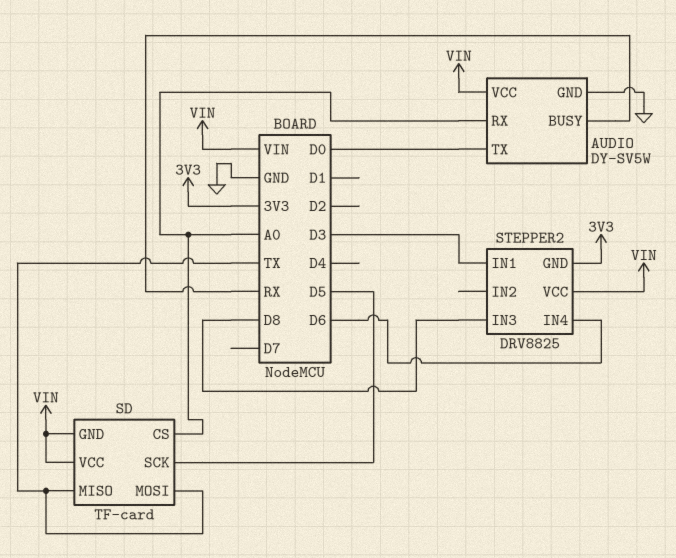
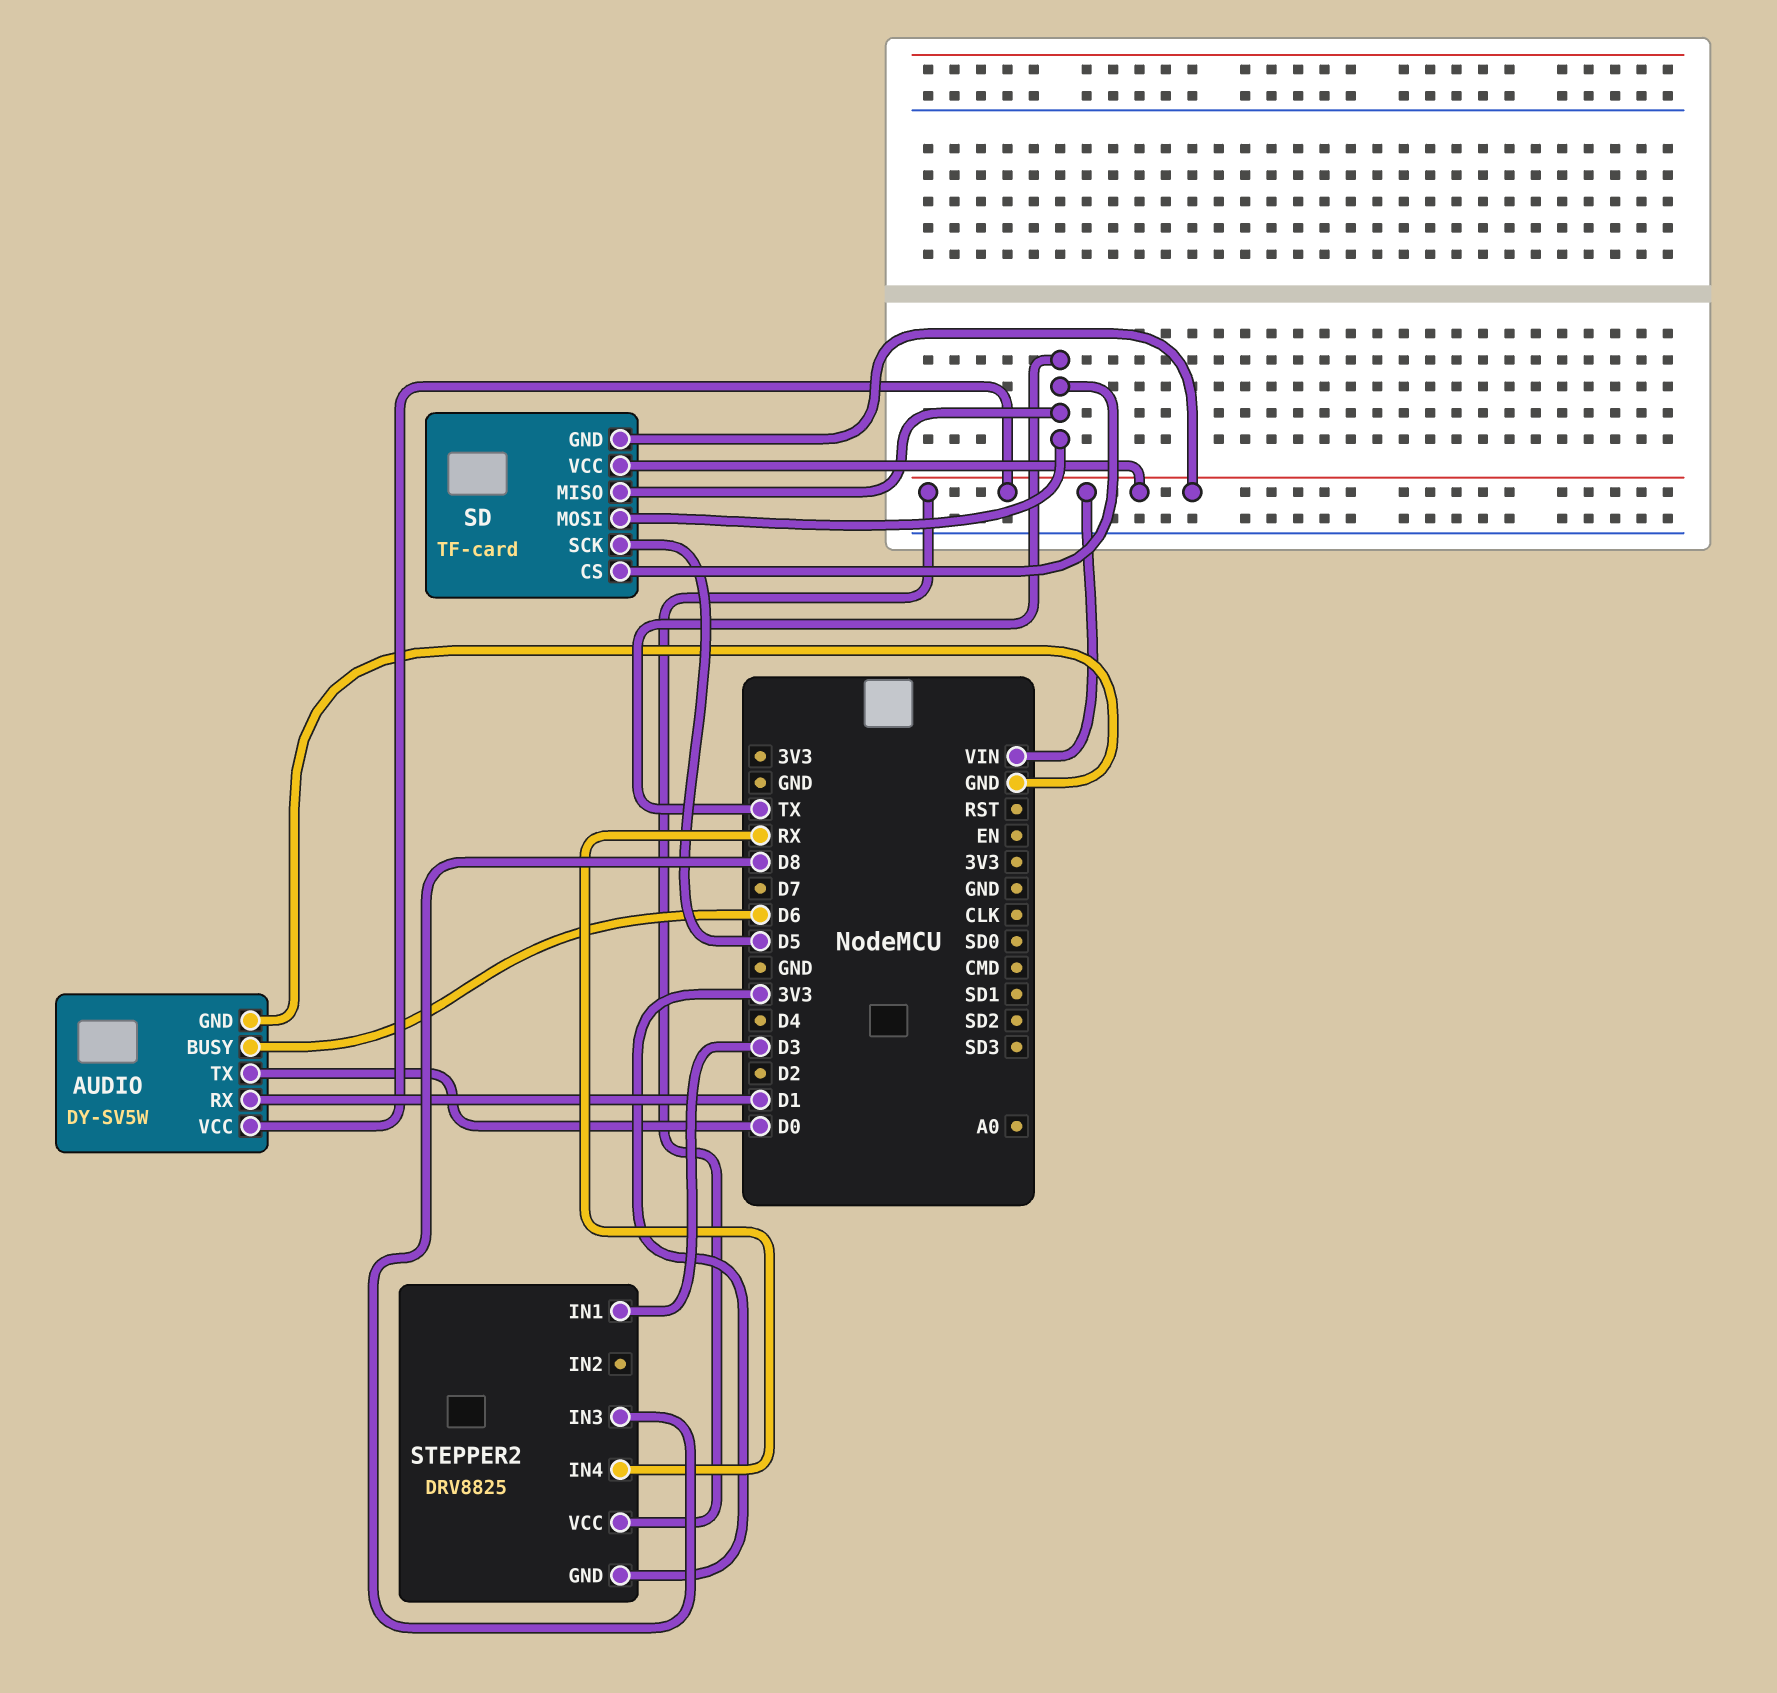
AUDIO pin BUSY: RX -> D6
AUDIO pin RX: A0 -> D1
SD pin CS: A0 -> TX
STEPPER2 pin IN4: D6 -> RX

